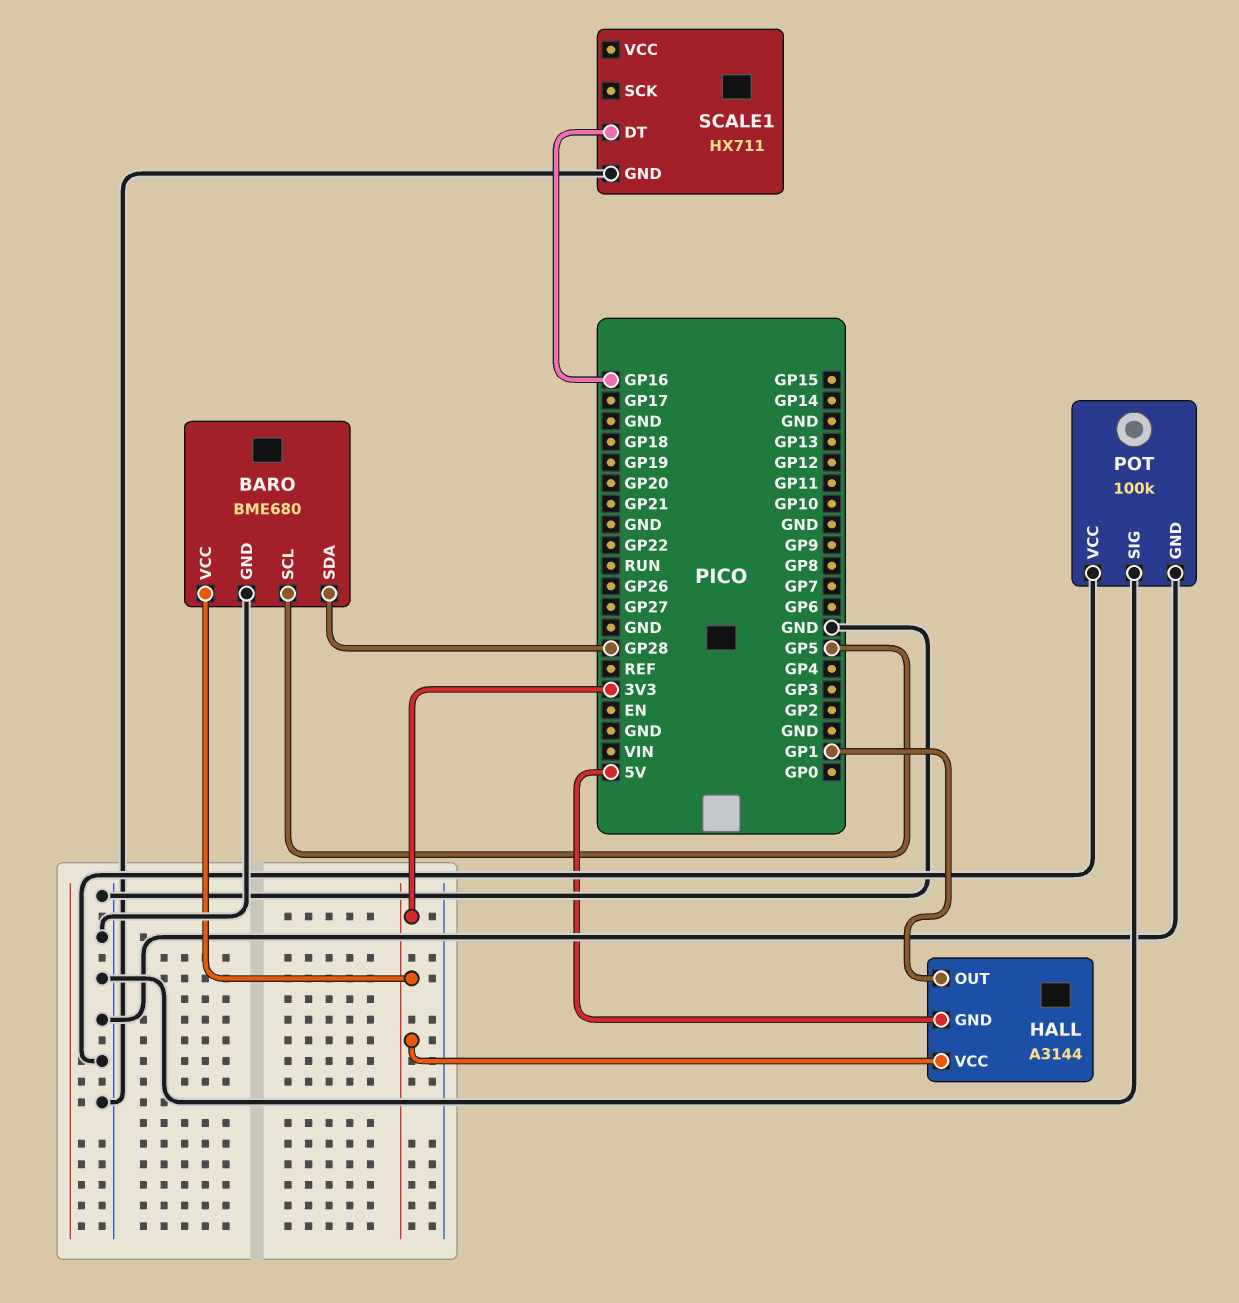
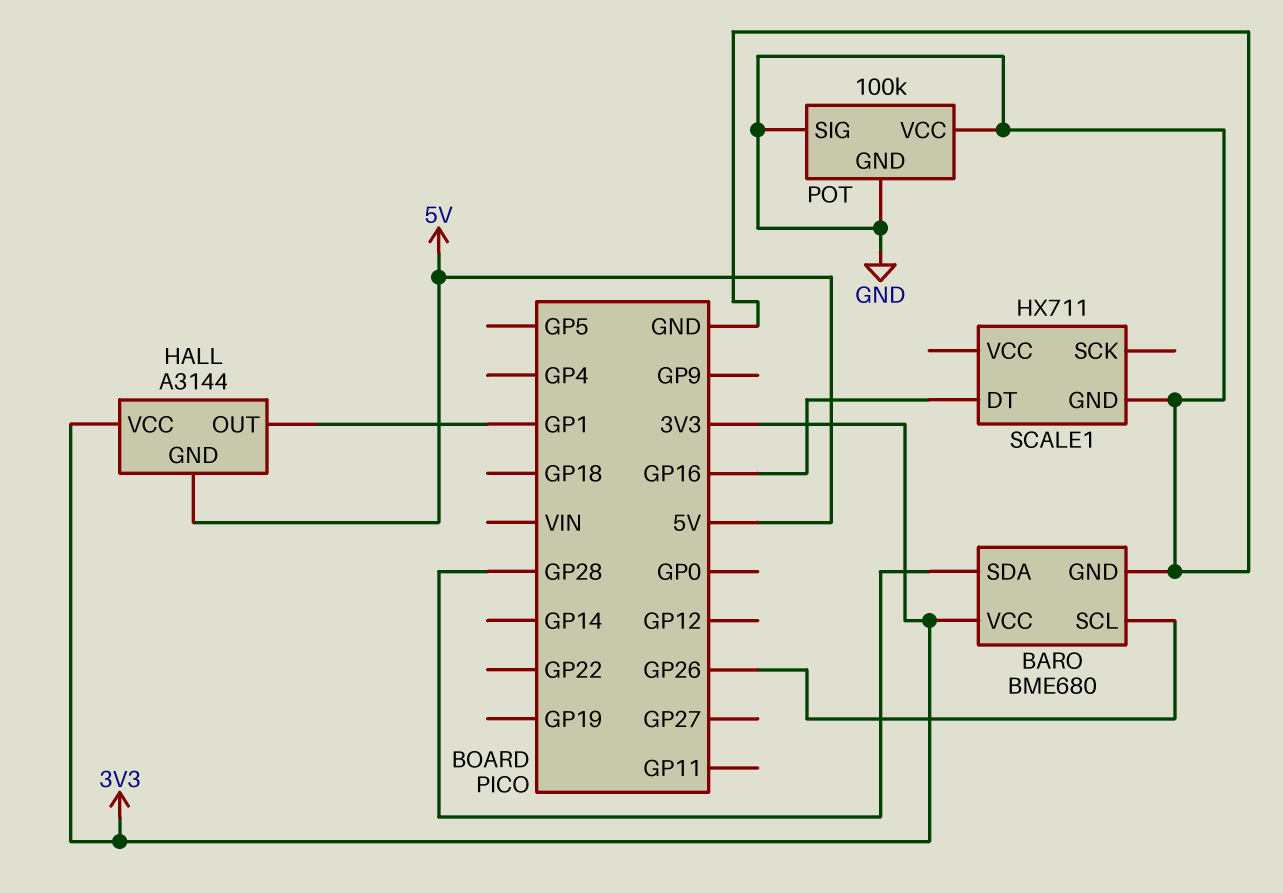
BARO pin SCL: GP5 -> GP26

